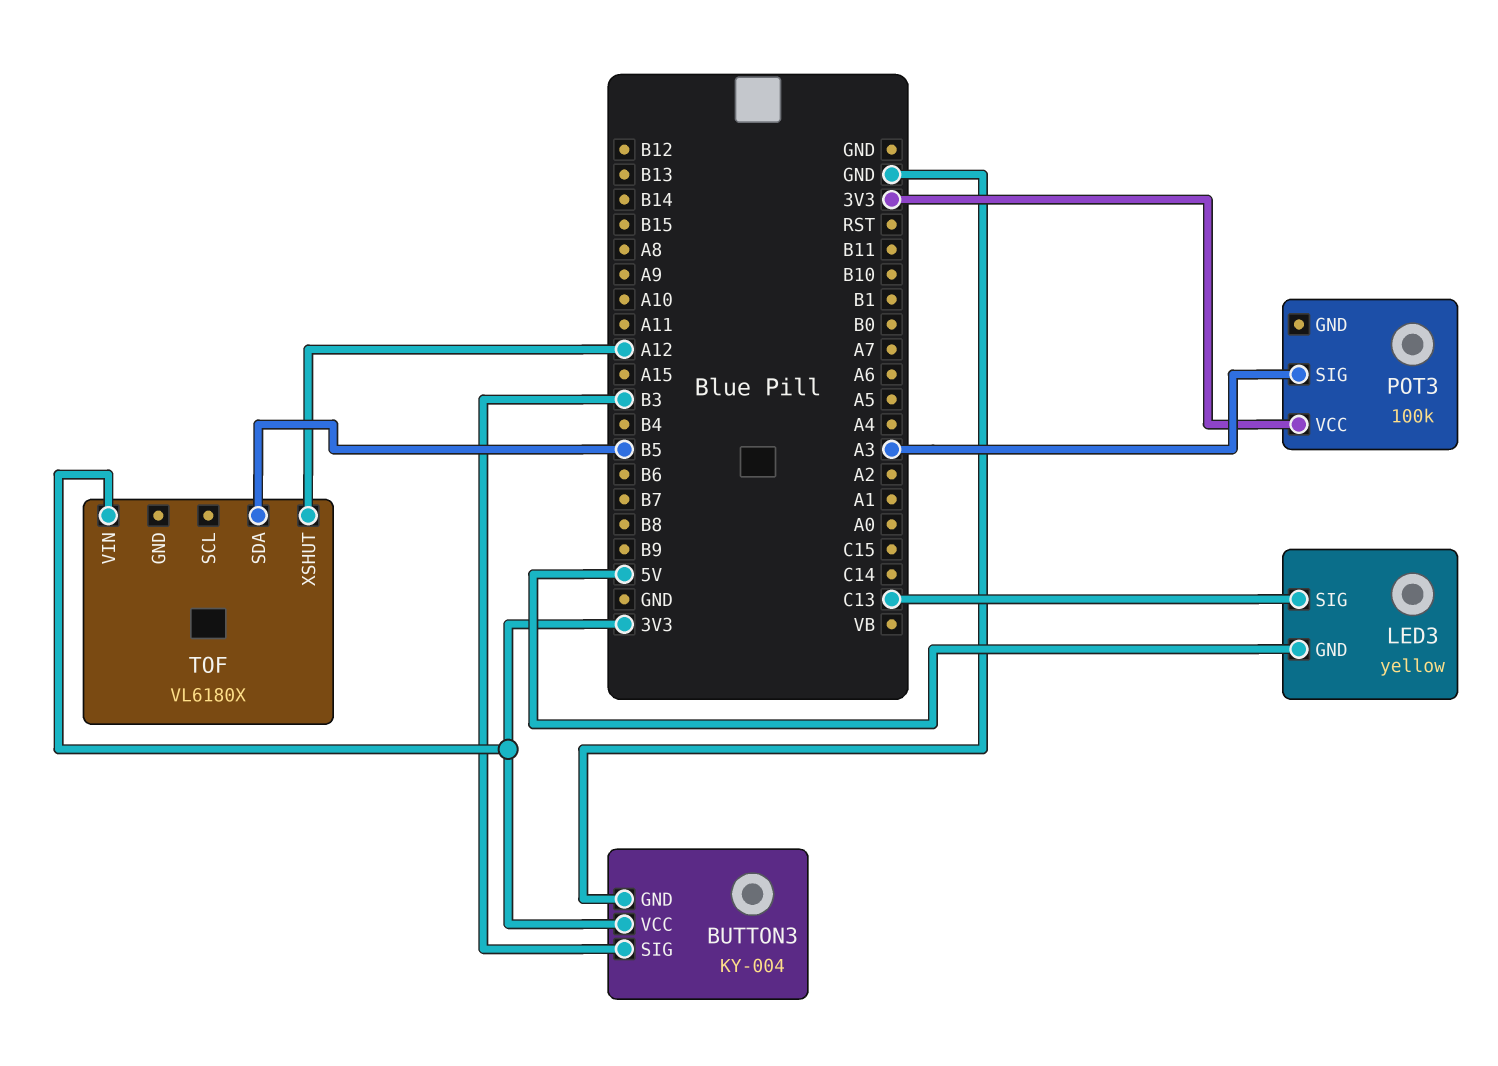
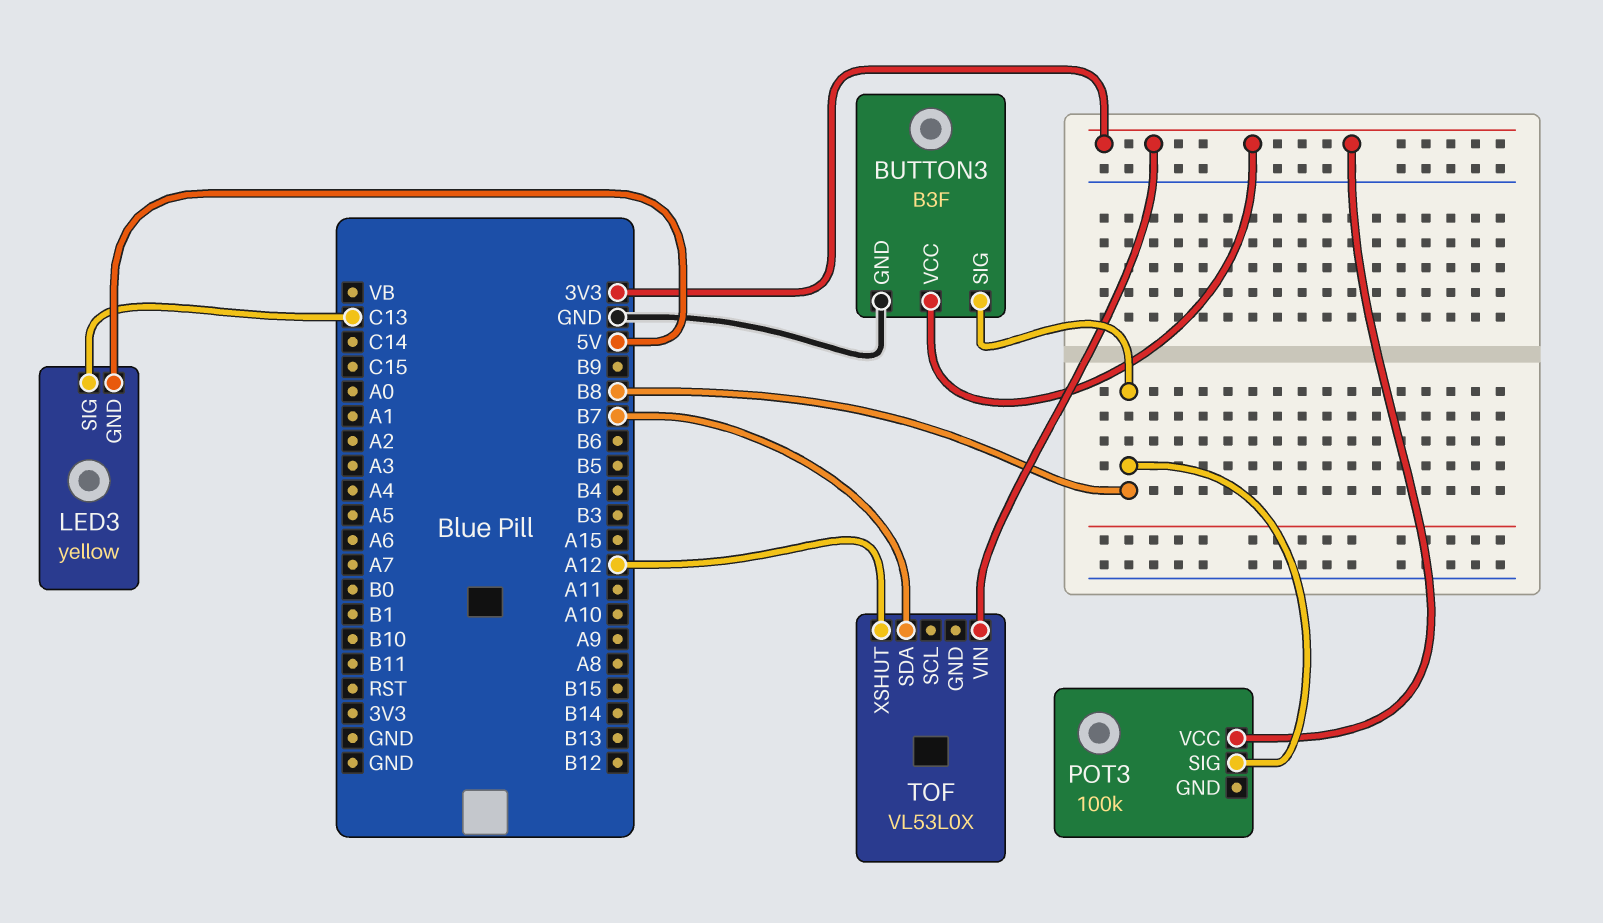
BUTTON3: KY-004 -> B3F
BUTTON3 pin SIG: B3 -> B8
POT3 pin SIG: A3 -> B8
TOF: VL6180X -> VL53L0X
TOF pin SDA: B5 -> B7

